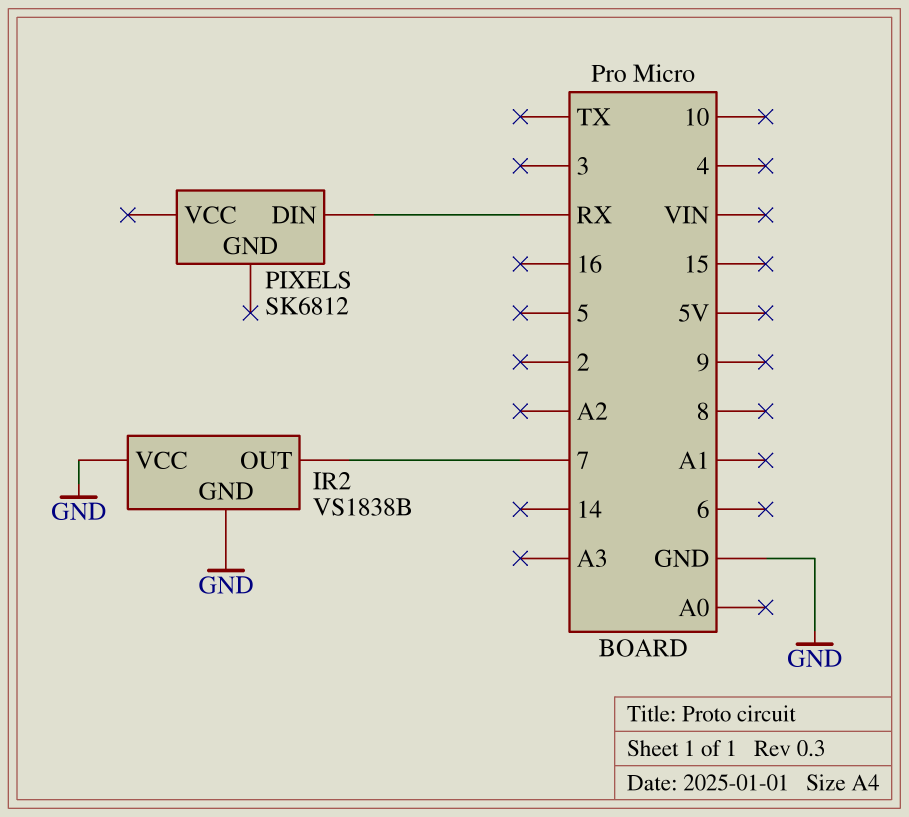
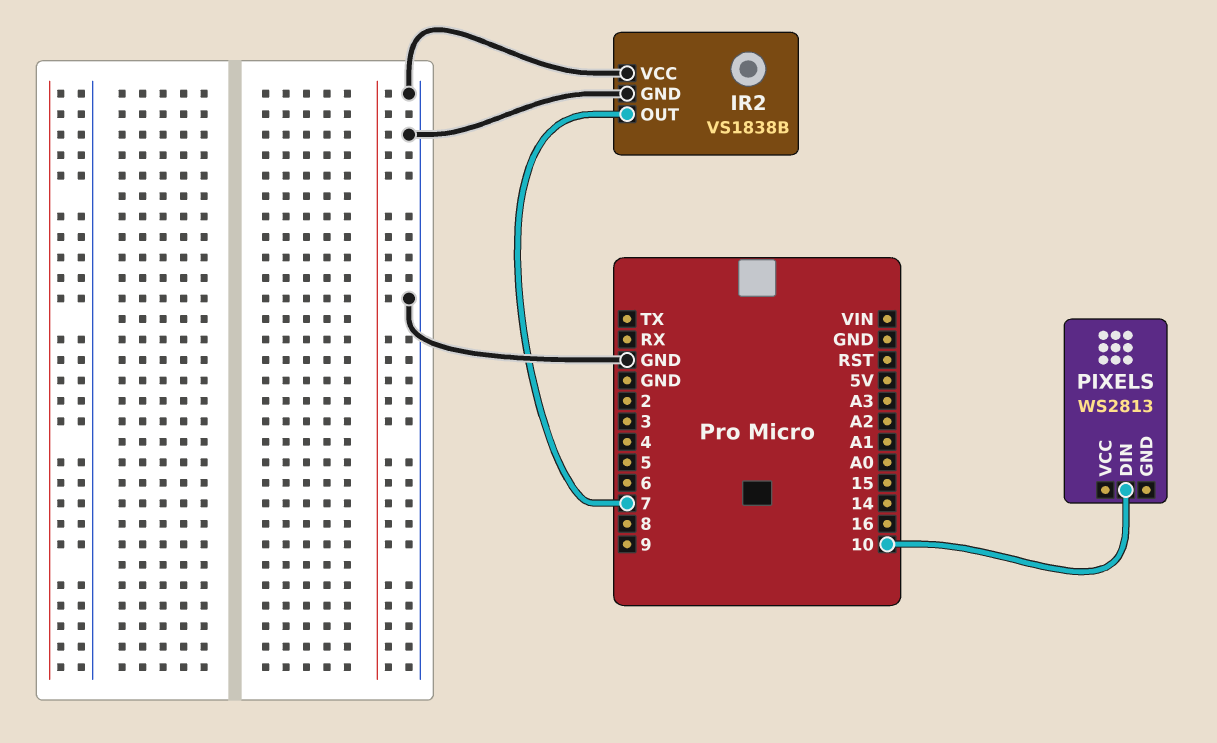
PIXELS: SK6812 -> WS2813
PIXELS pin DIN: RX -> 10

